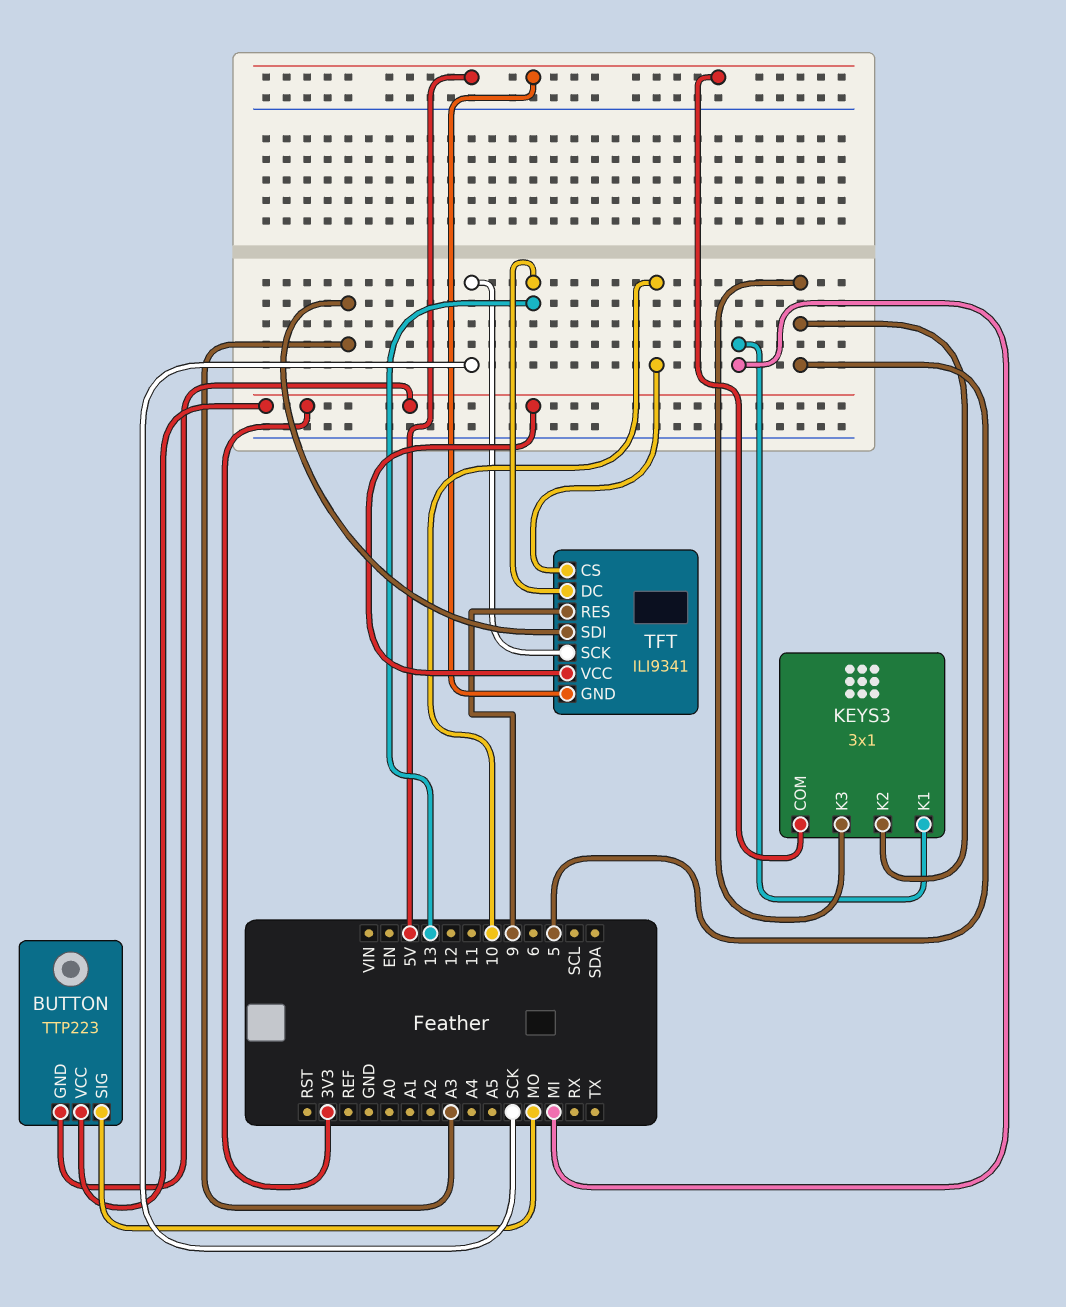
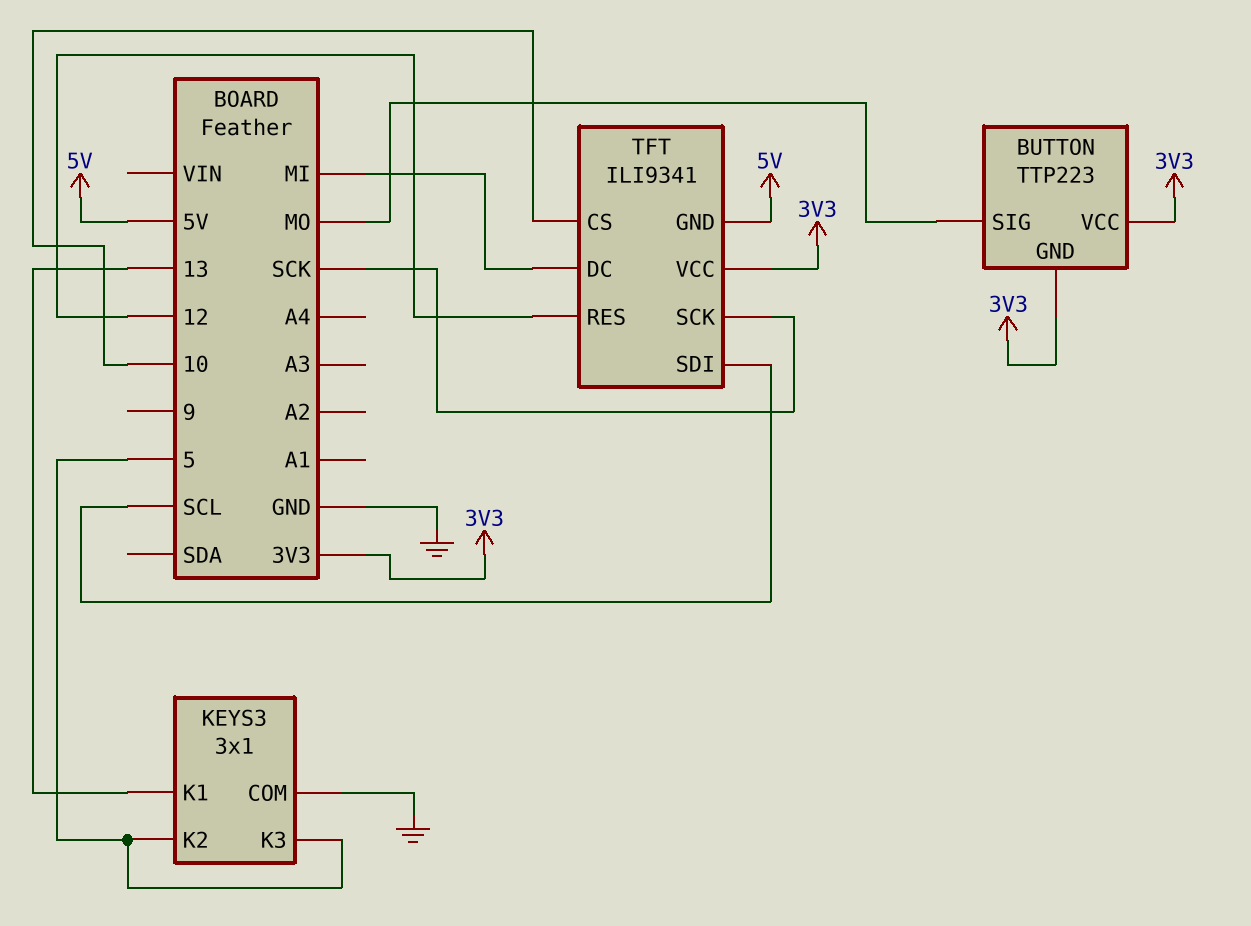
KEYS3 pin COM: 5V -> GND
KEYS3 pin K1: MI -> 13
TFT pin DC: 13 -> MI
TFT pin RES: 9 -> 12
TFT pin SDI: A3 -> SCL

